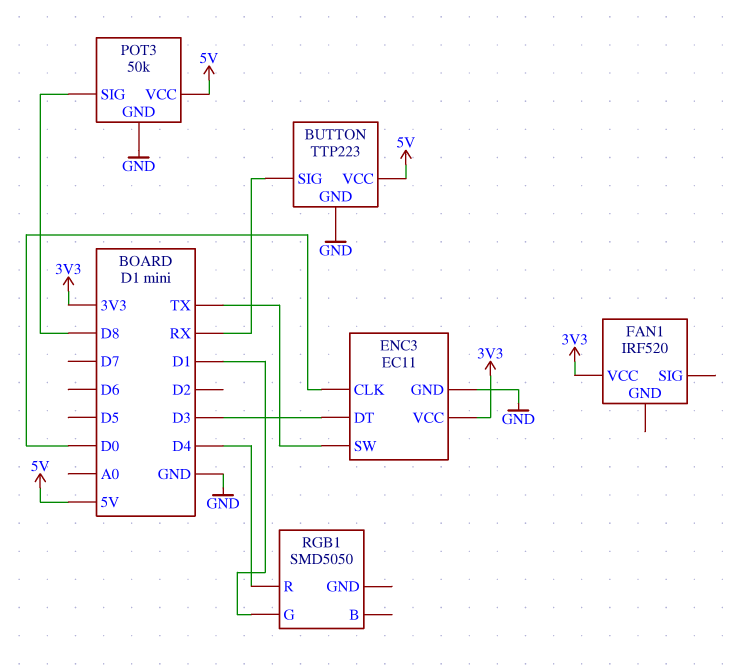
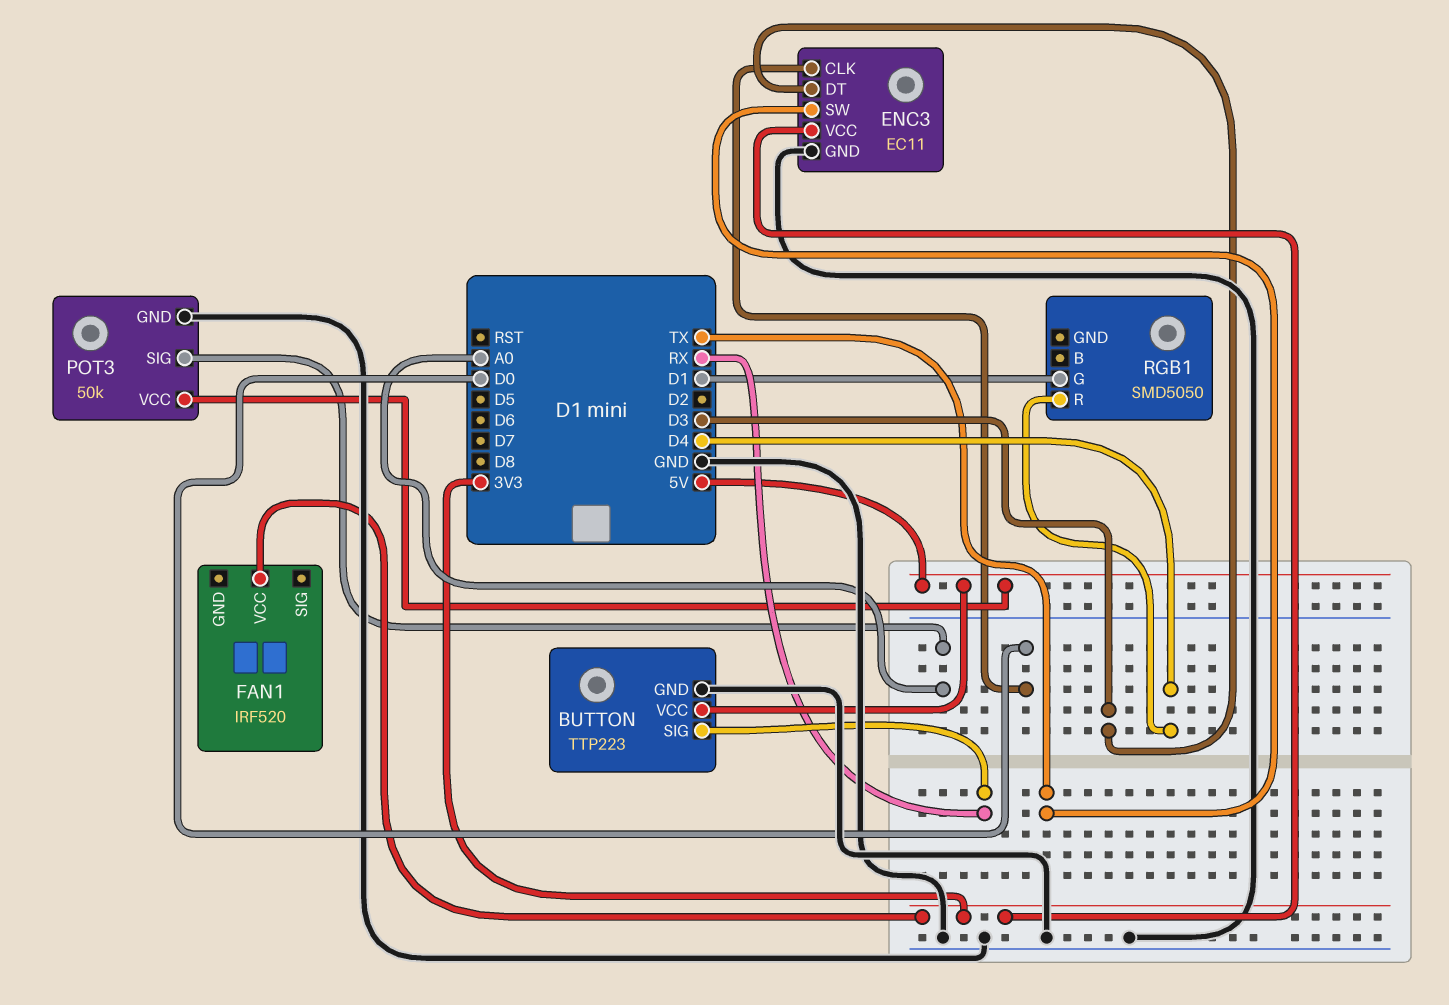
POT3 pin SIG: D8 -> A0

